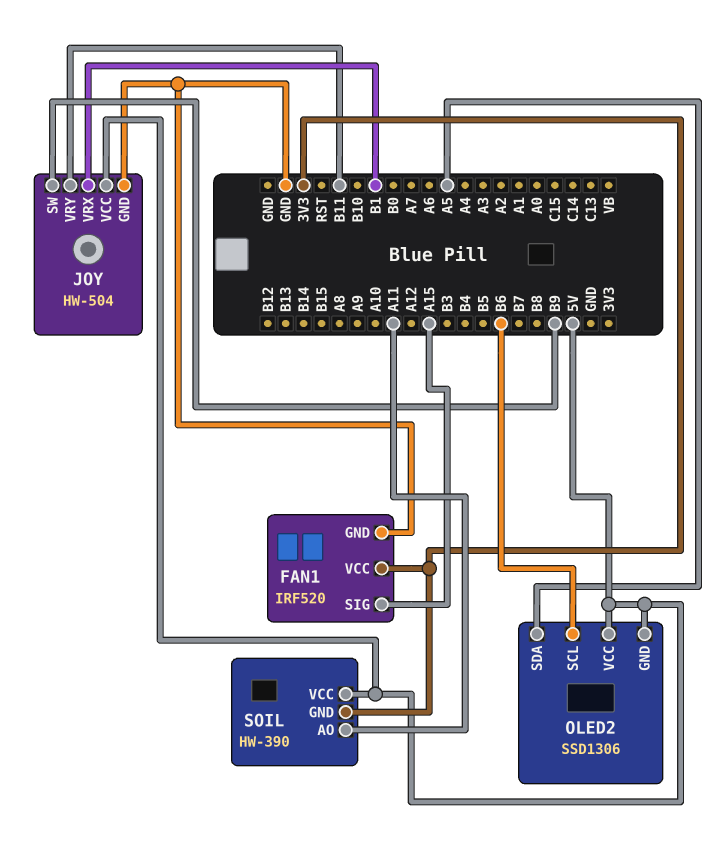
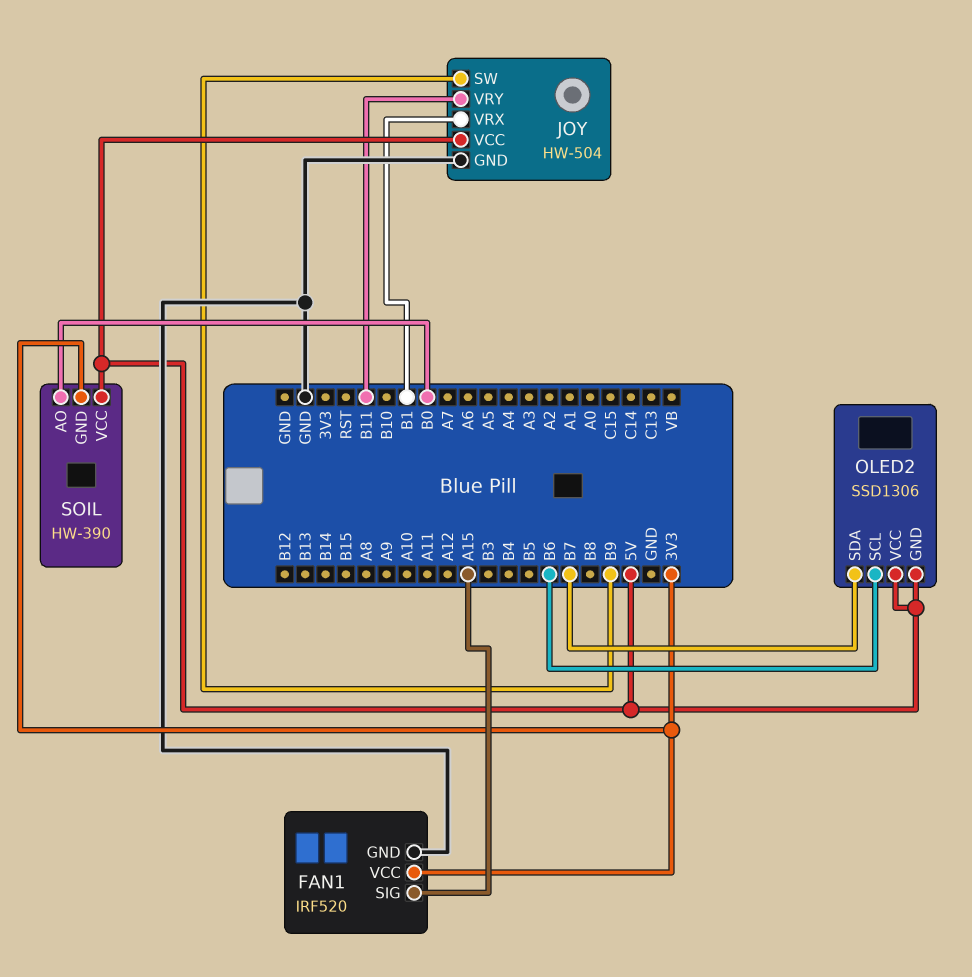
OLED2 pin SDA: A5 -> B7
SOIL pin AO: A11 -> B0

